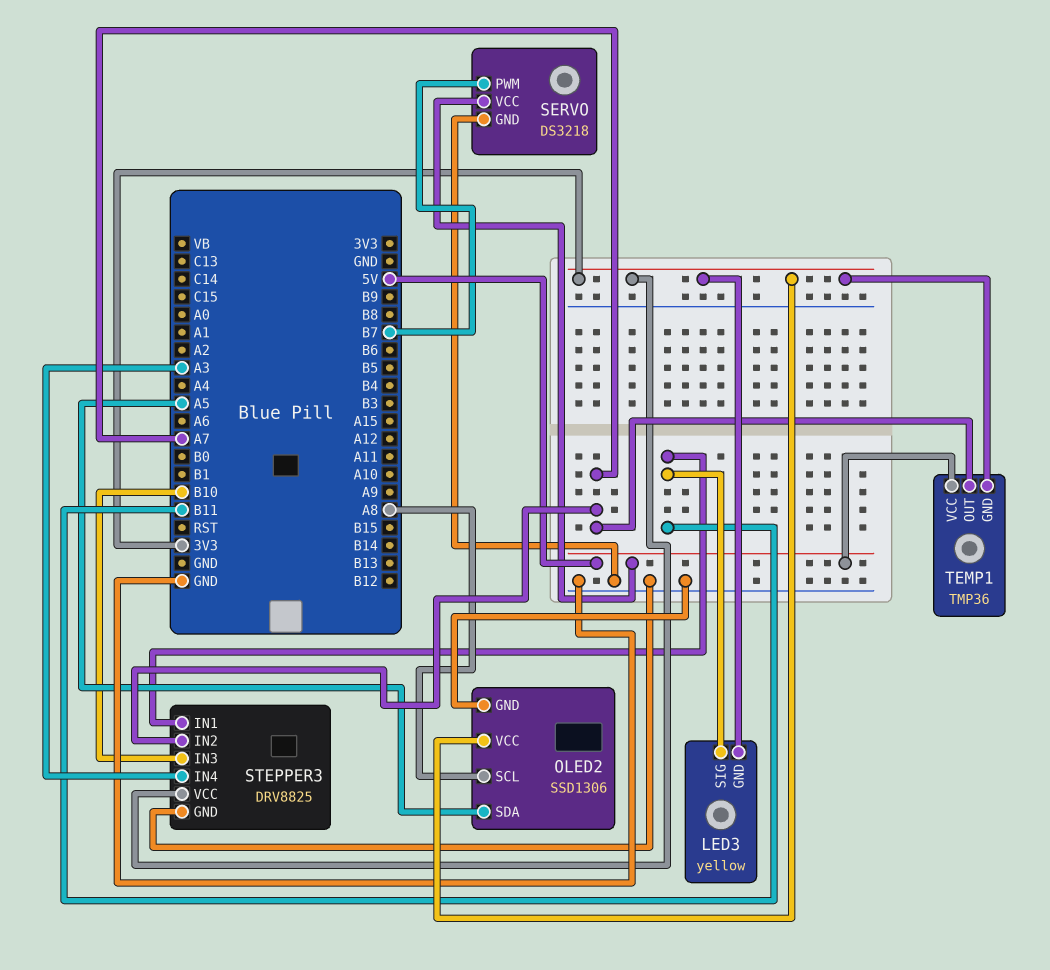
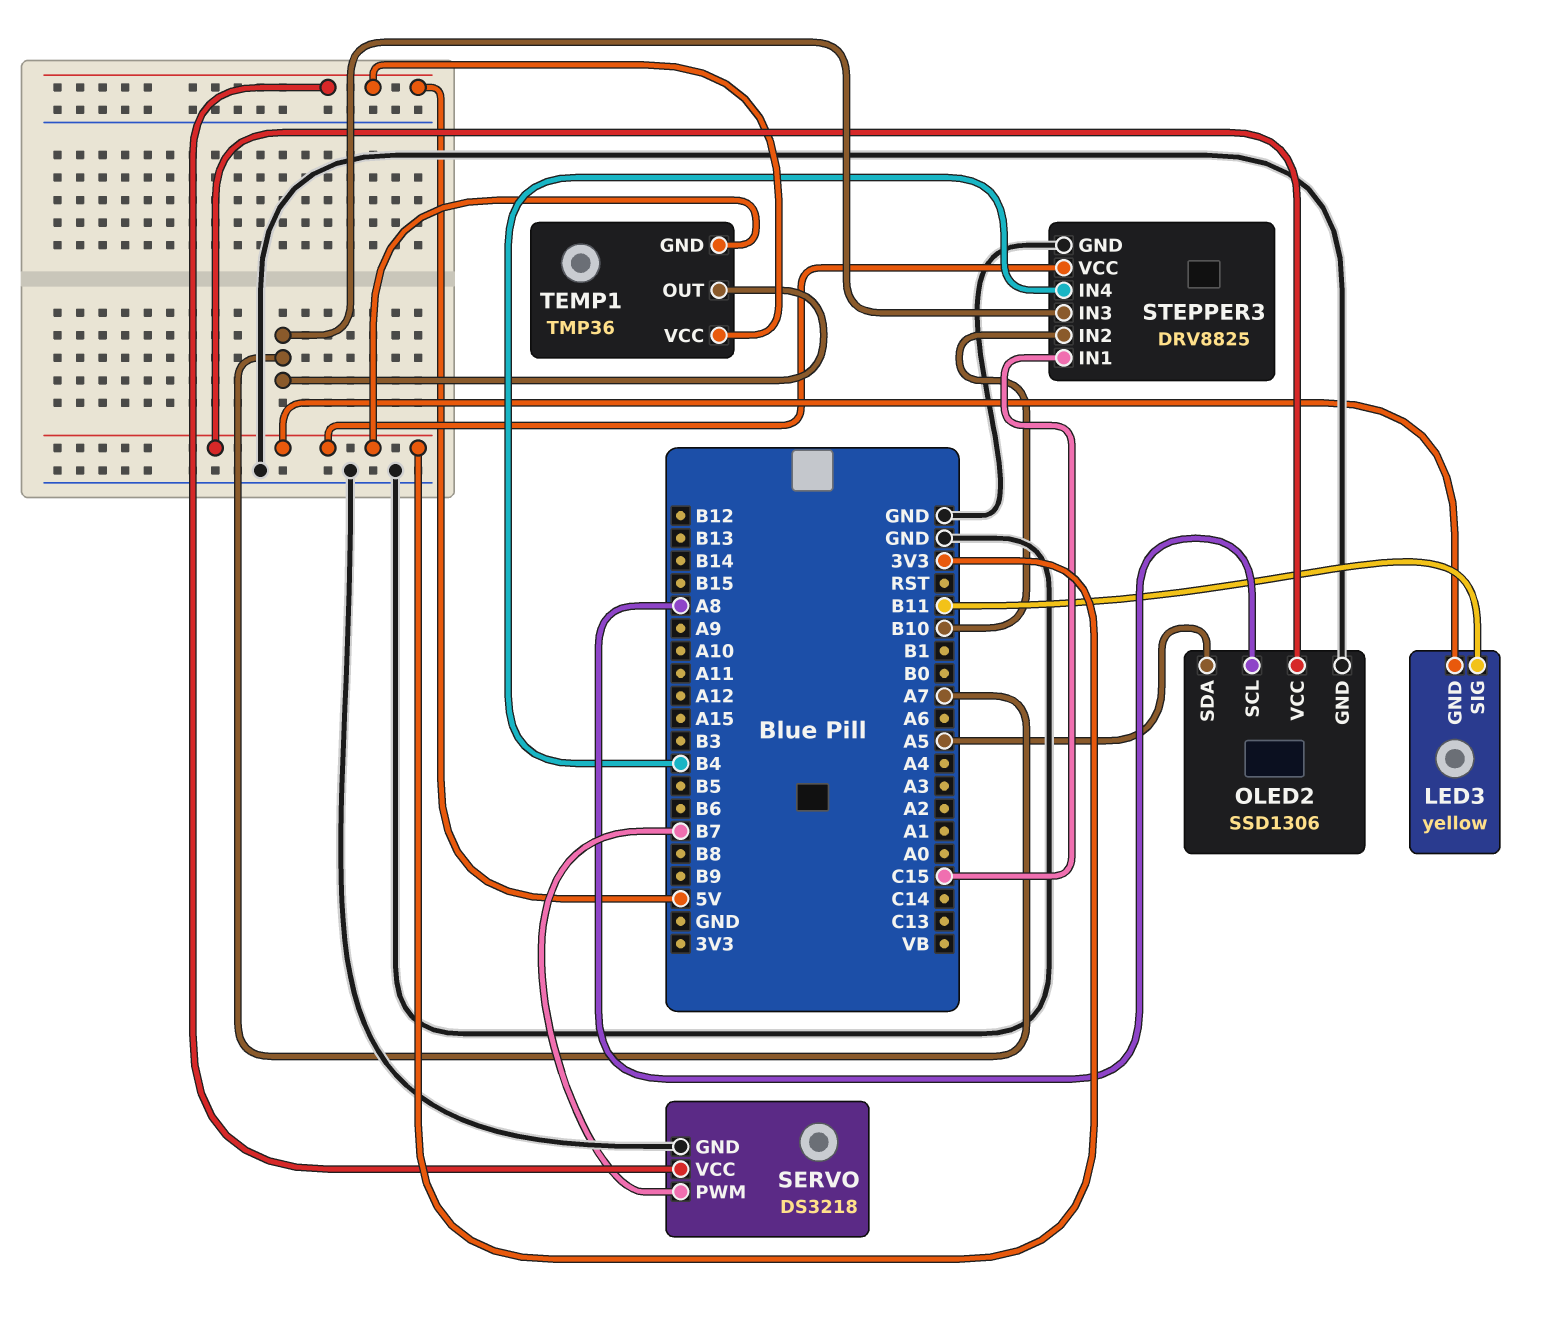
STEPPER3 pin IN1: B11 -> C15
STEPPER3 pin IN2: A7 -> B10
STEPPER3 pin IN3: B10 -> A7
STEPPER3 pin IN4: A3 -> B4

